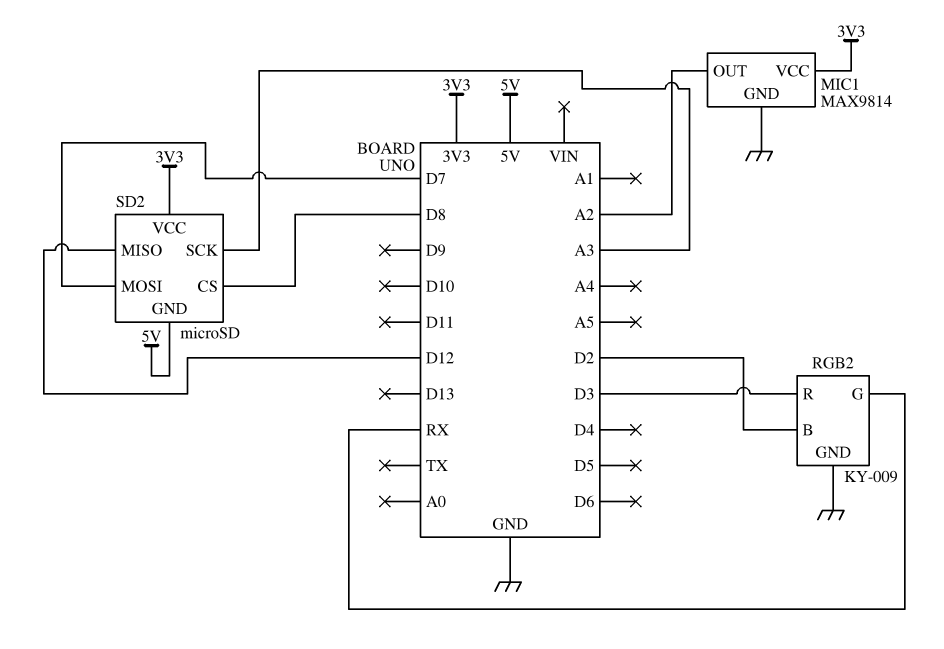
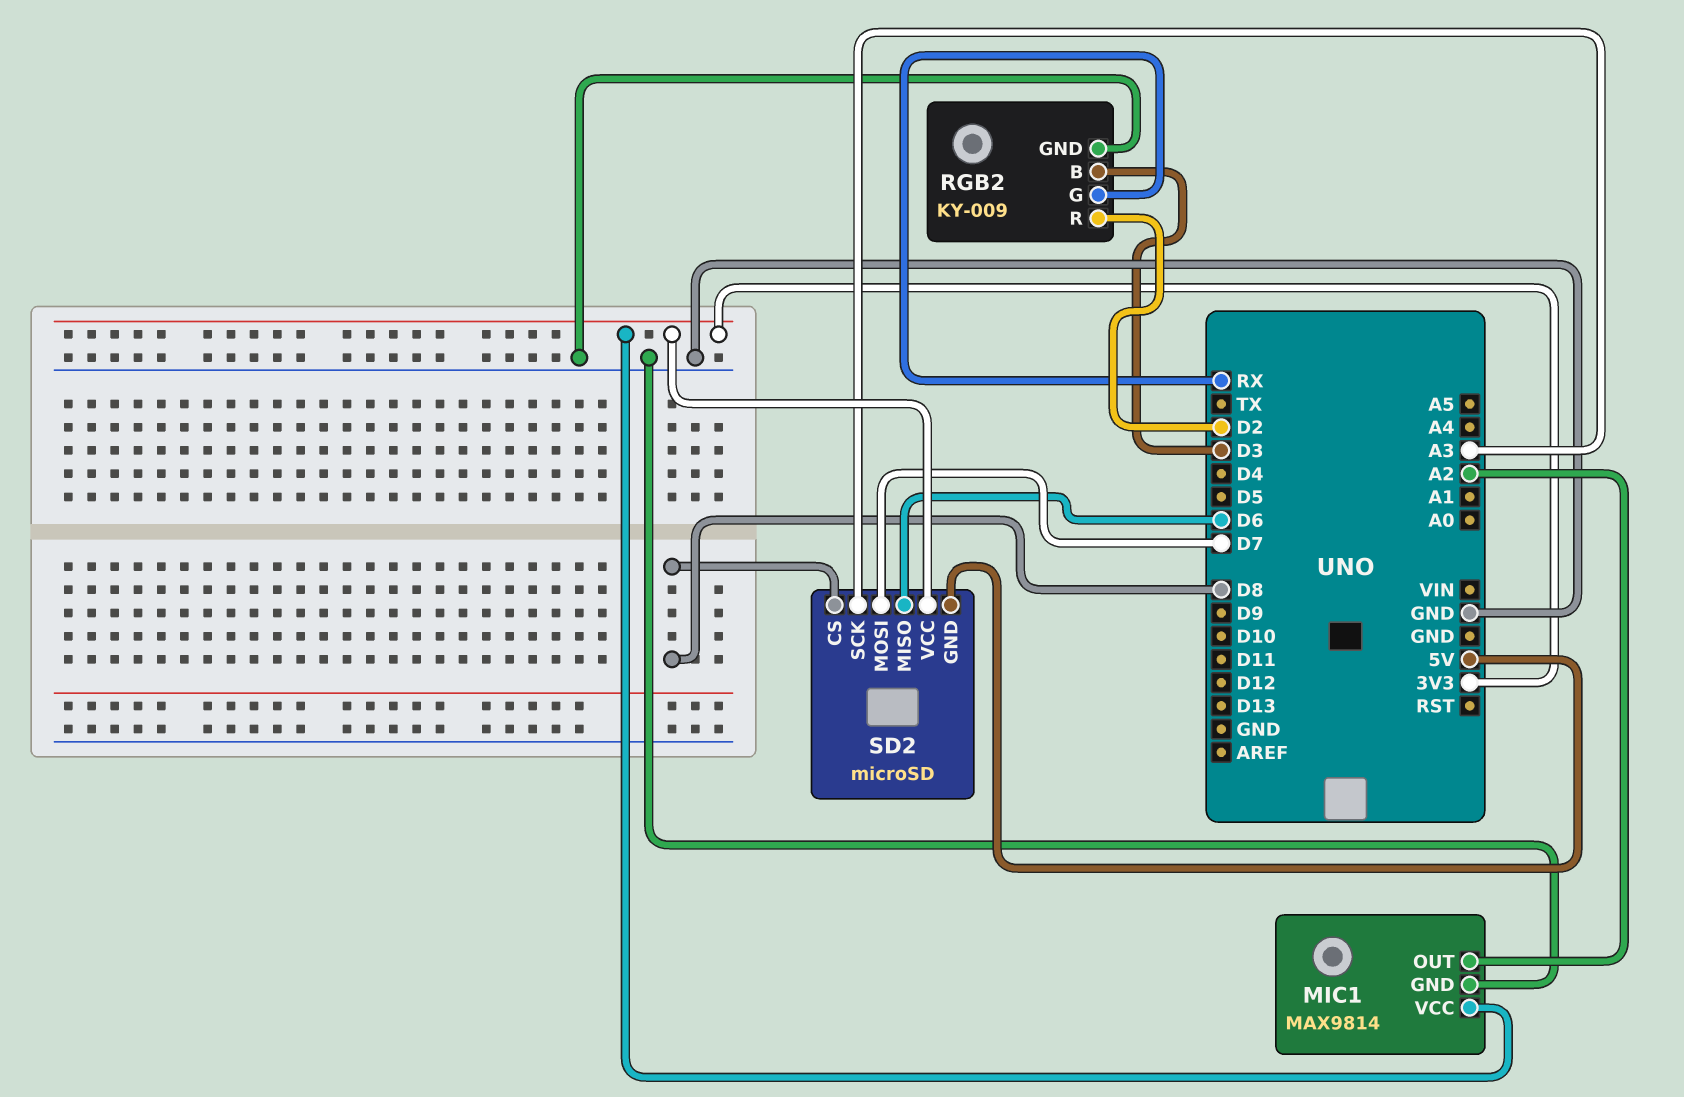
RGB2 pin B: D2 -> D3
RGB2 pin R: D3 -> D2
SD2 pin MISO: D12 -> D6

